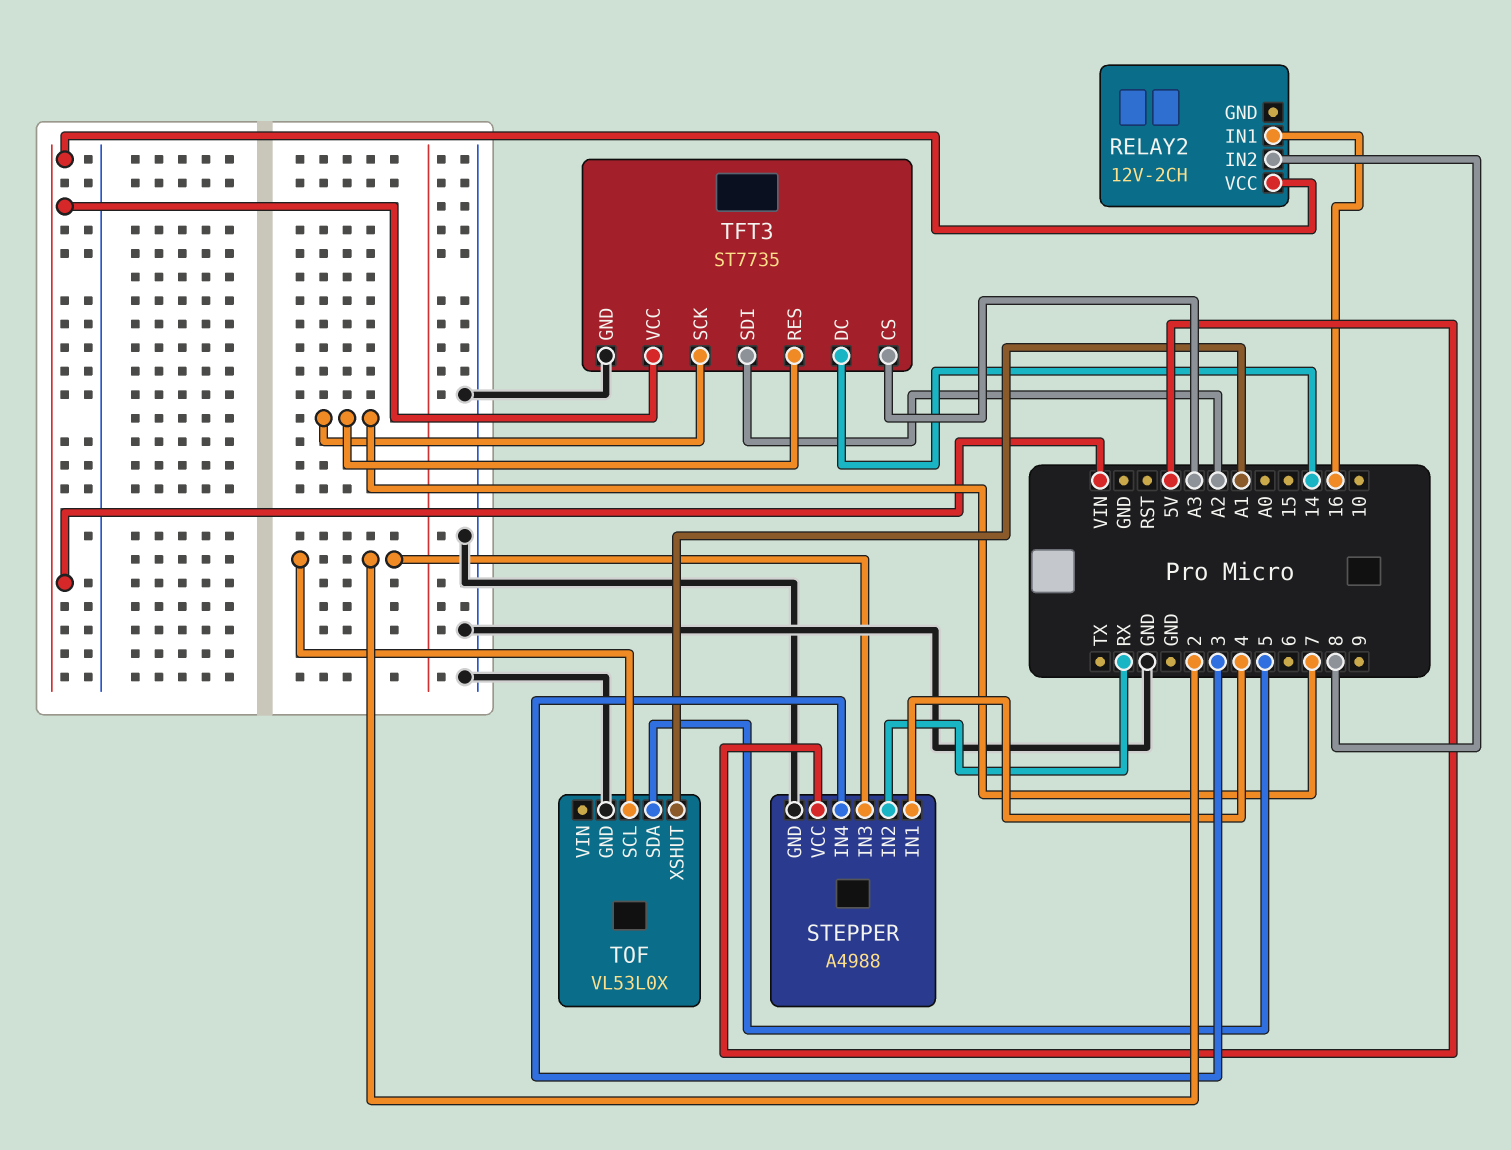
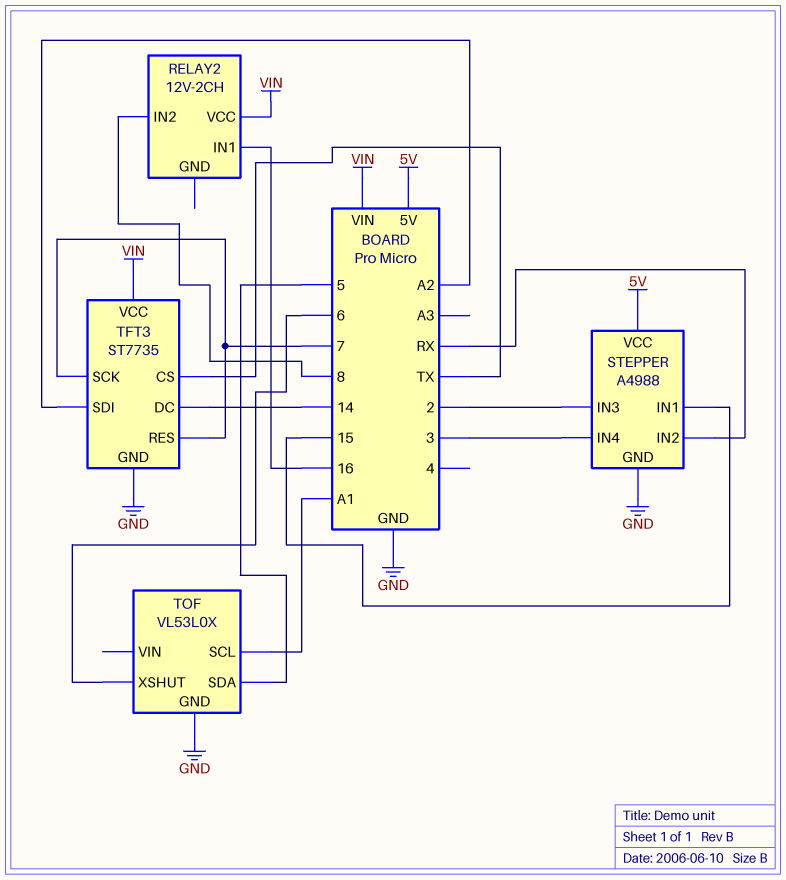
STEPPER pin IN1: 4 -> 15
TFT3 pin CS: A3 -> TX
TOF pin SCL: 2 -> A1
TOF pin XSHUT: A1 -> 6

